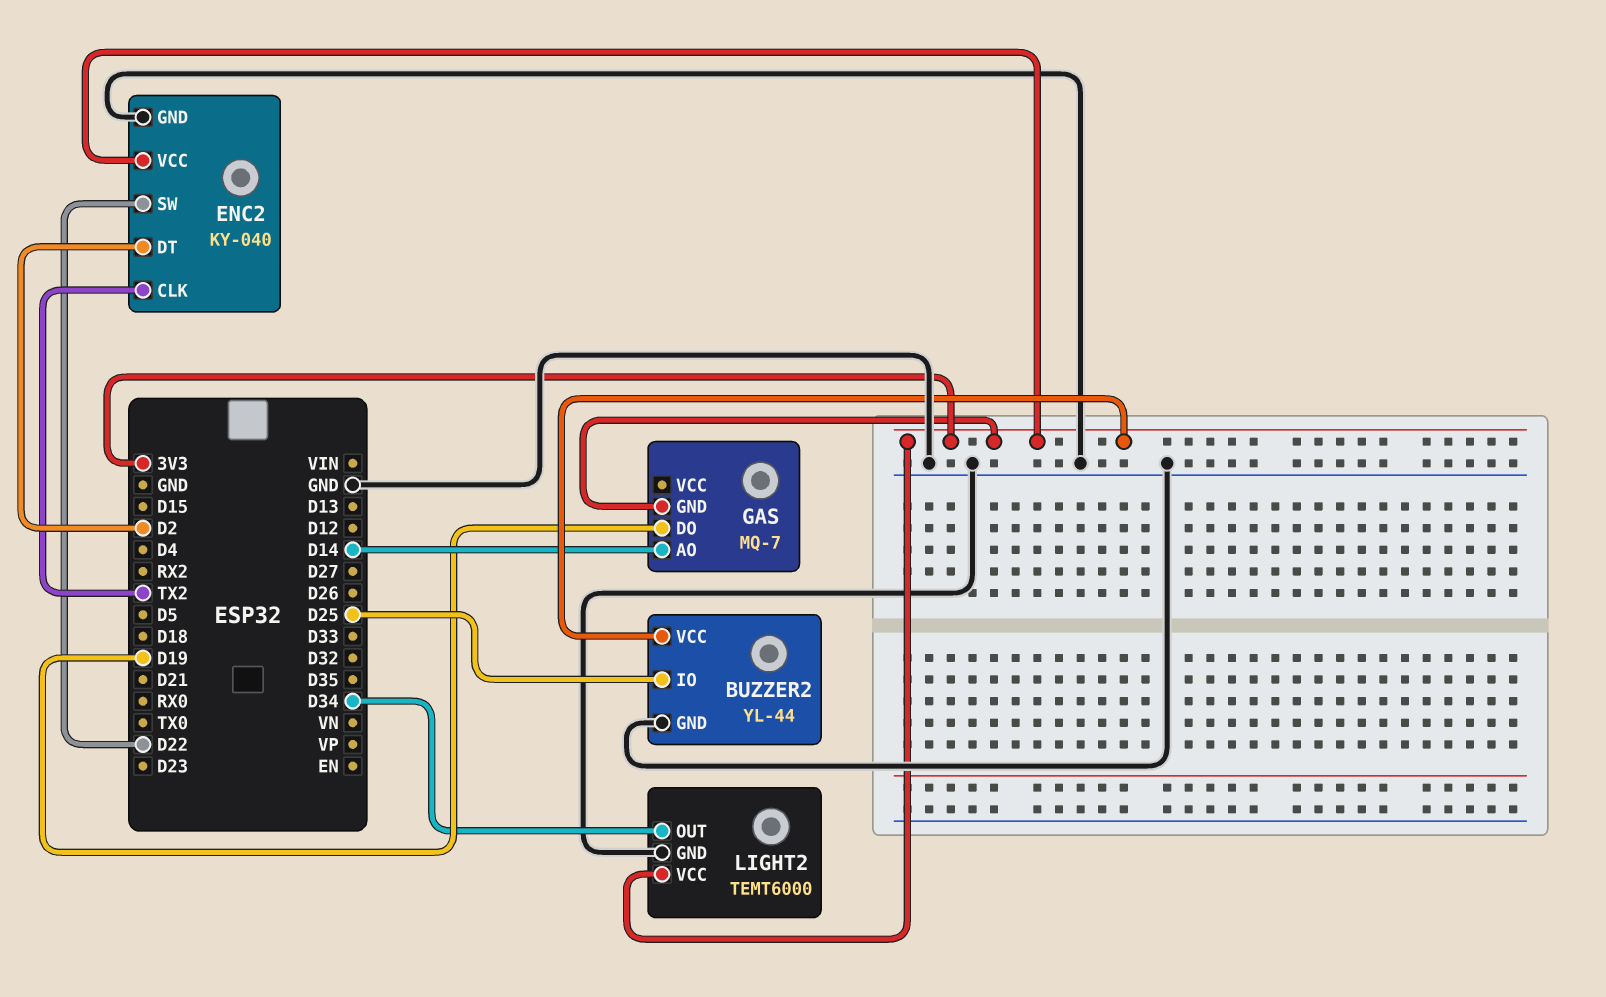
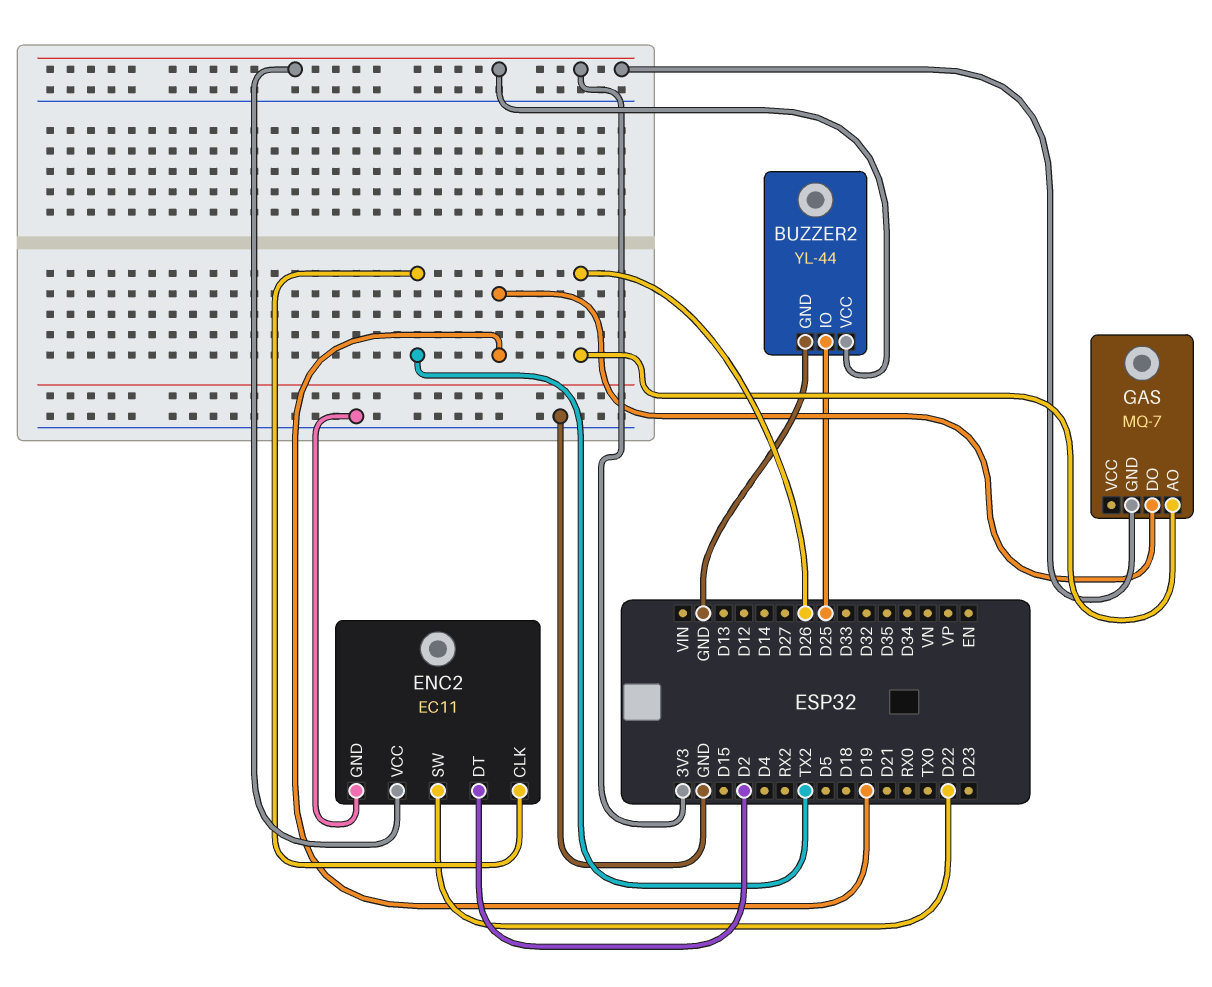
ENC2: KY-040 -> EC11
GAS pin AO: D14 -> D26
LIGHT2: TEMT6000 -> none
LIGHT2 pin GND: GND -> none
LIGHT2 pin OUT: D34 -> none
LIGHT2 pin VCC: 3V3 -> none

